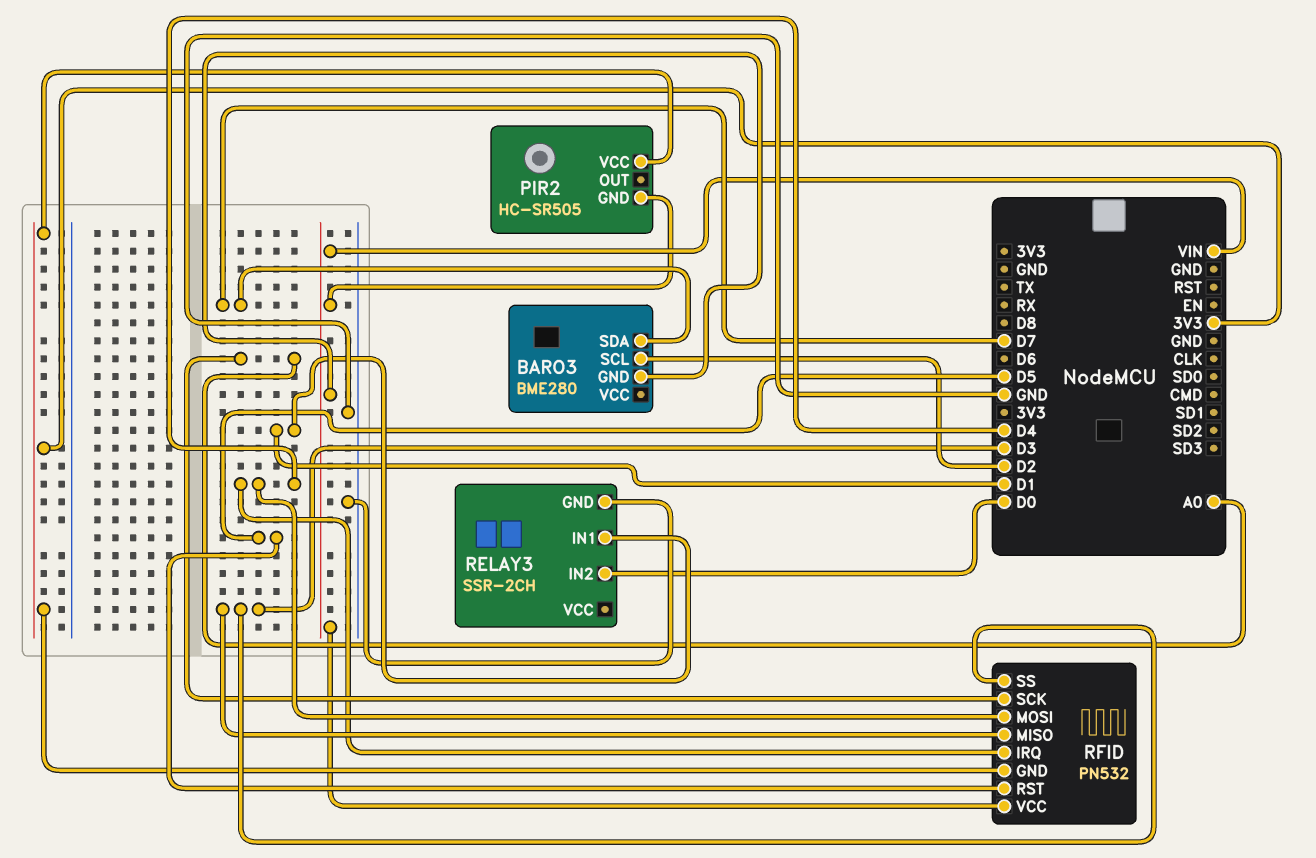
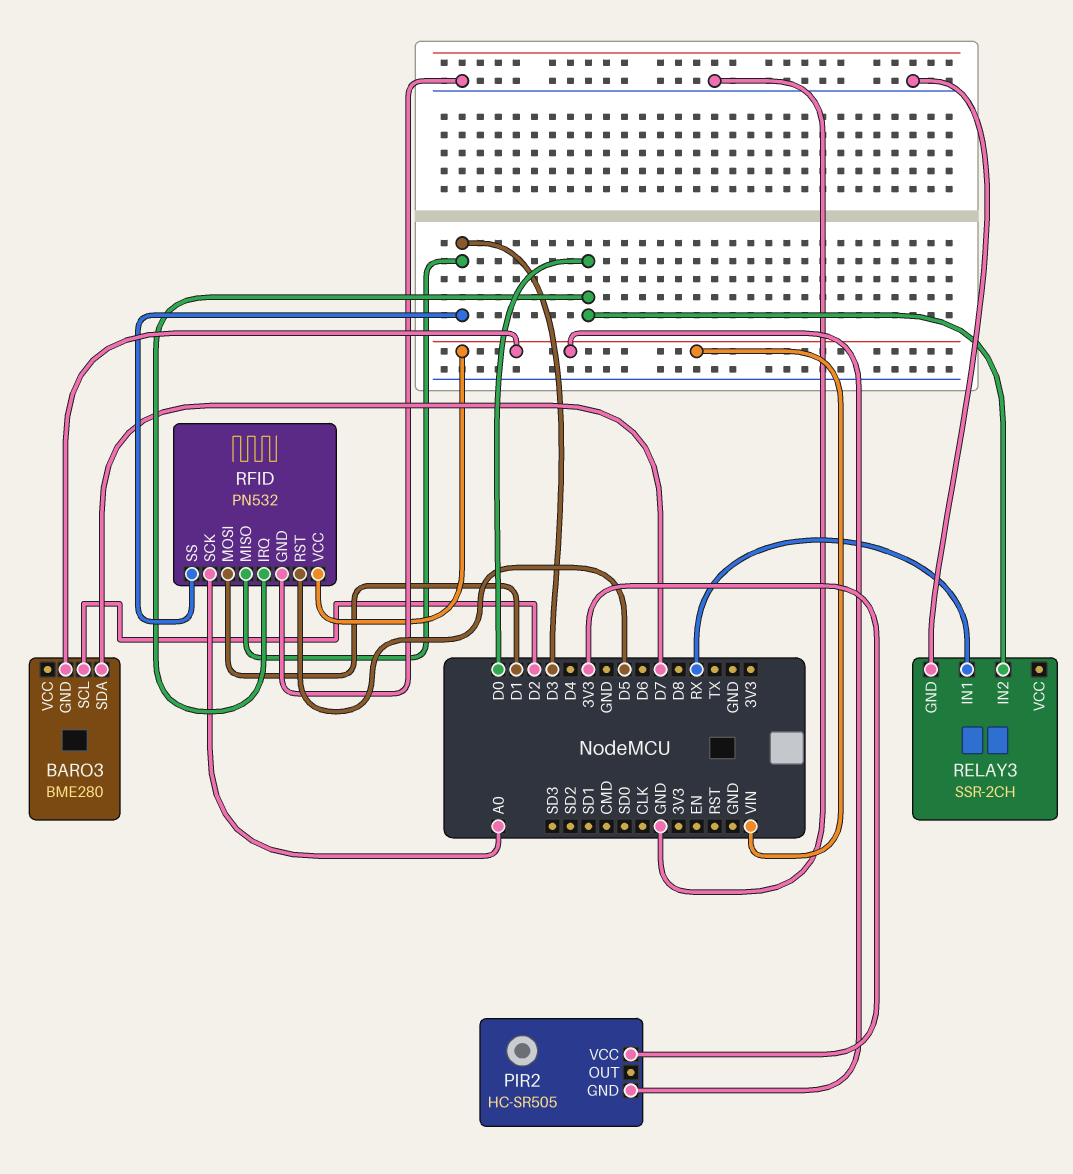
RELAY3 pin IN1: D1 -> RX
RFID pin GND: 3V3 -> GND
RFID pin IRQ: D4 -> D0
RFID pin MOSI: D4 -> D1

